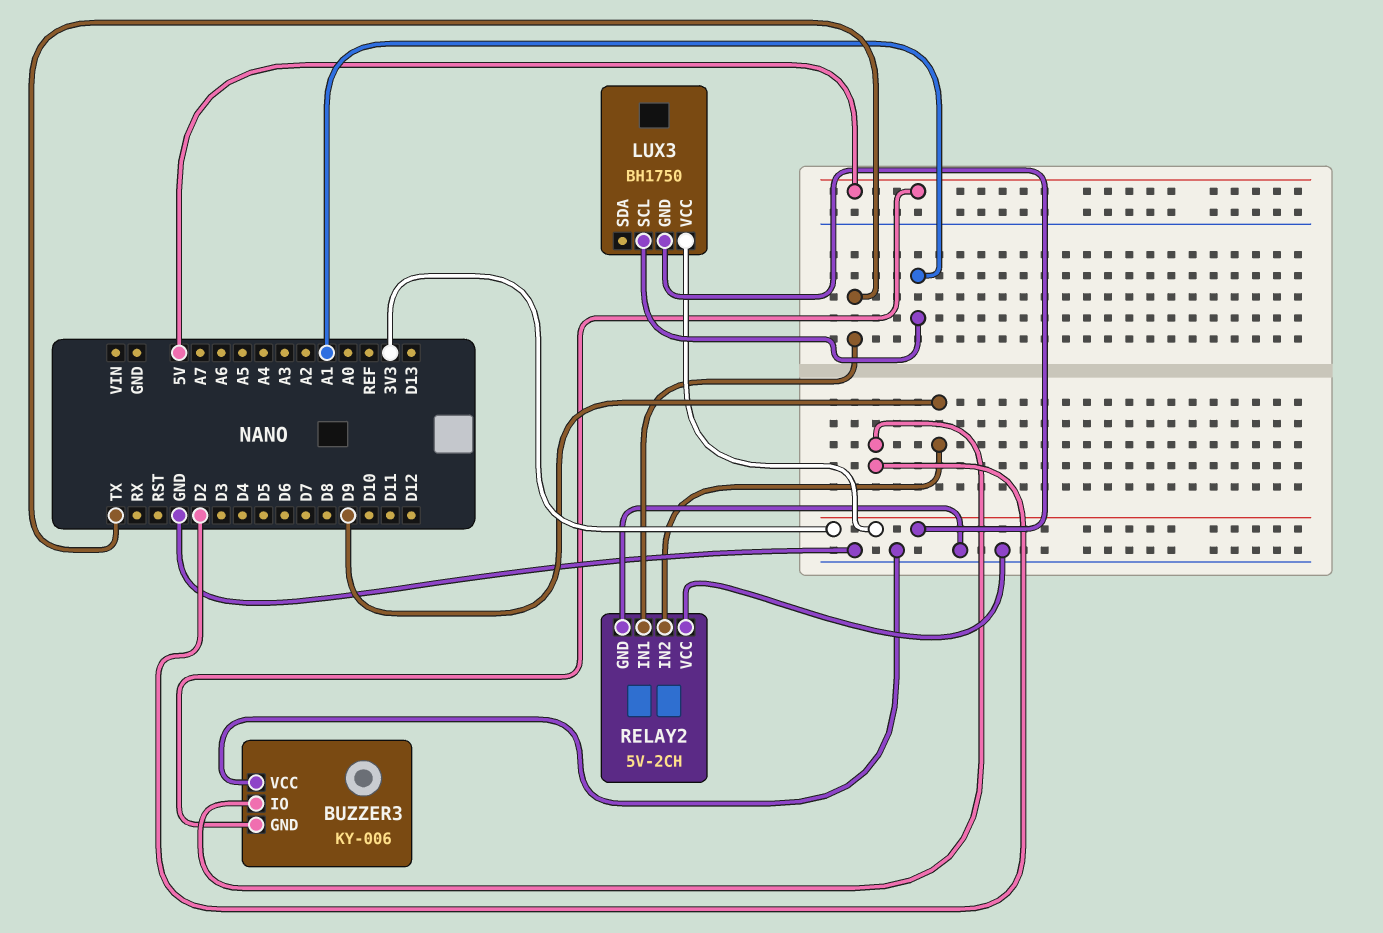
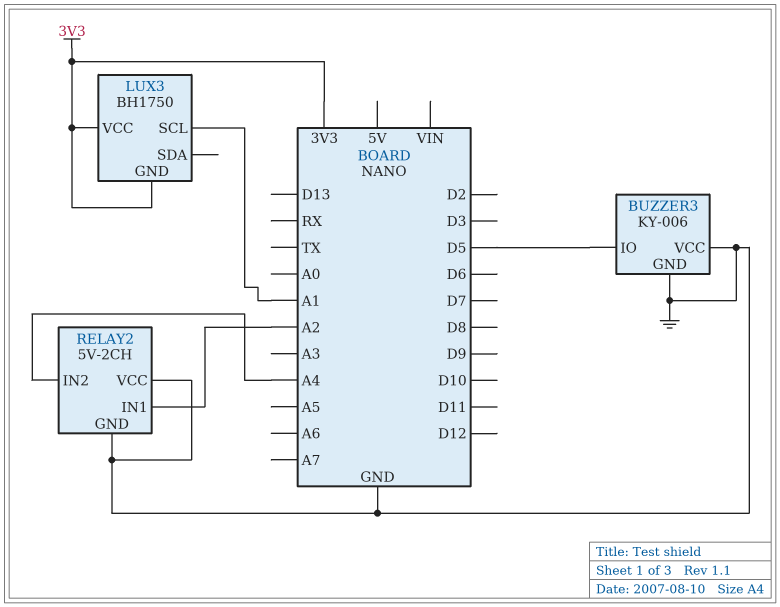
BUZZER3 pin GND: 5V -> GND
BUZZER3 pin IO: D2 -> D5
RELAY2 pin IN1: TX -> A2
RELAY2 pin IN2: D9 -> A4

